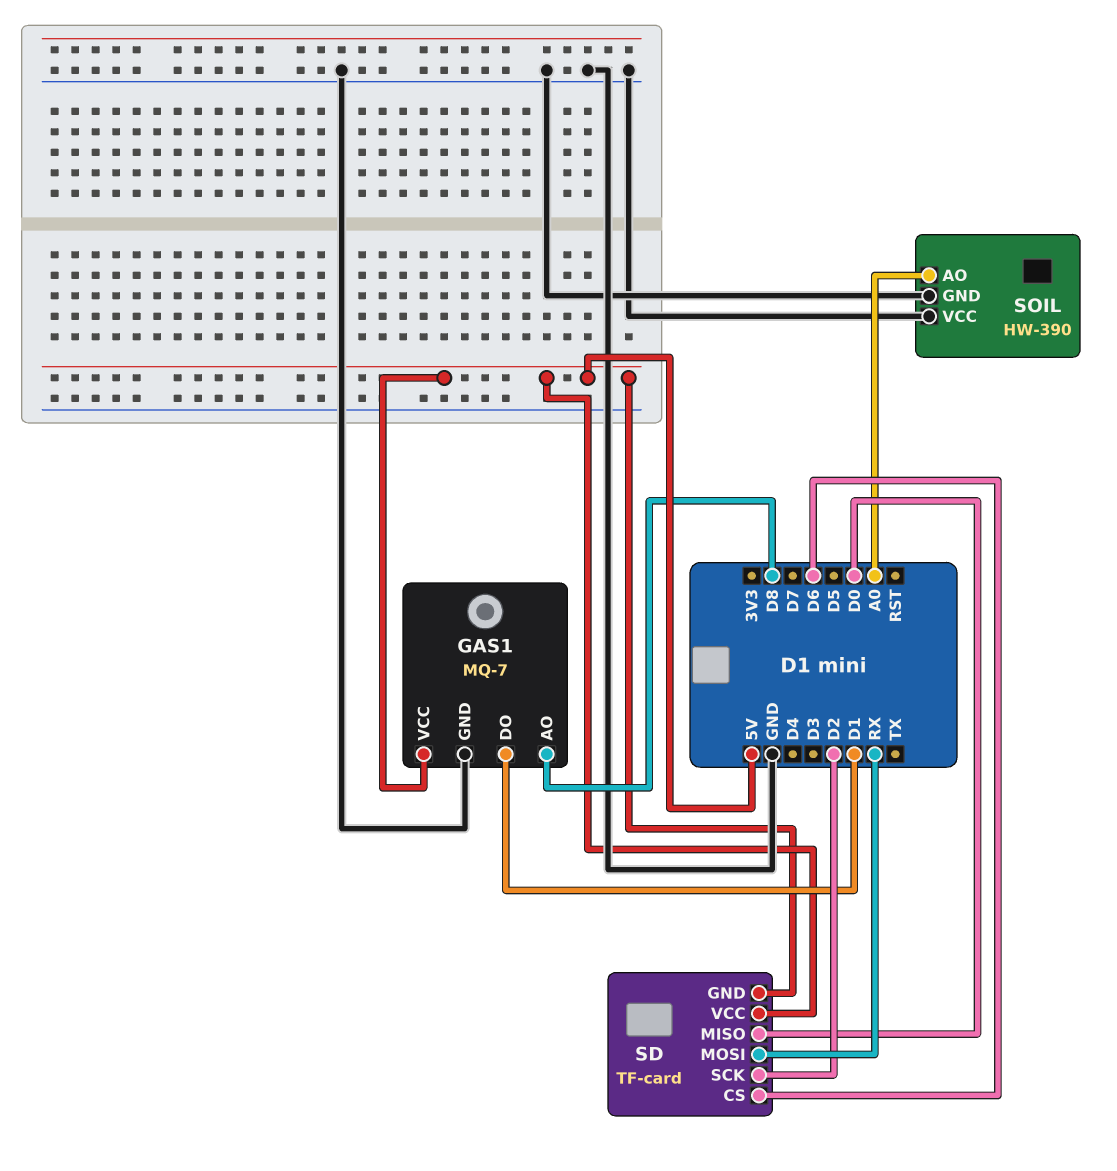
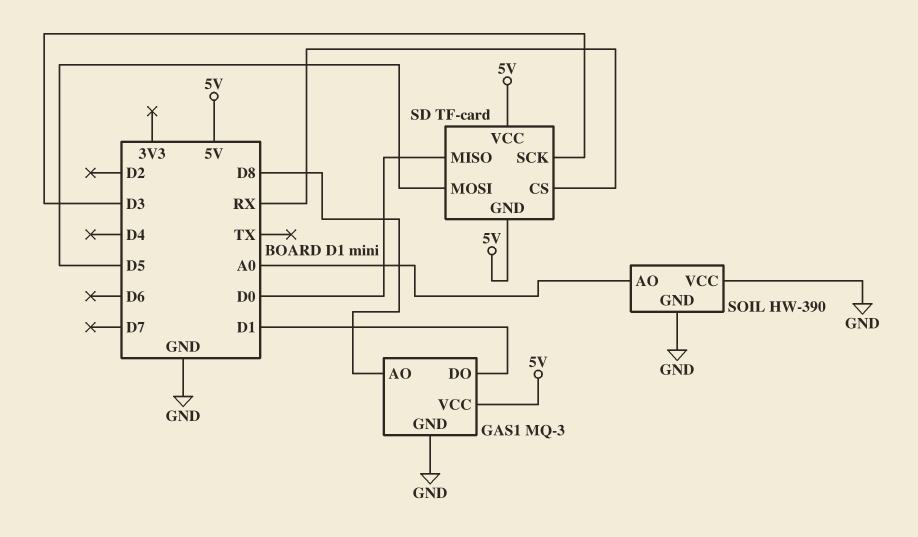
GAS1: MQ-7 -> MQ-3
SD pin CS: D6 -> RX
SD pin MOSI: RX -> D5
SD pin SCK: D2 -> D3

